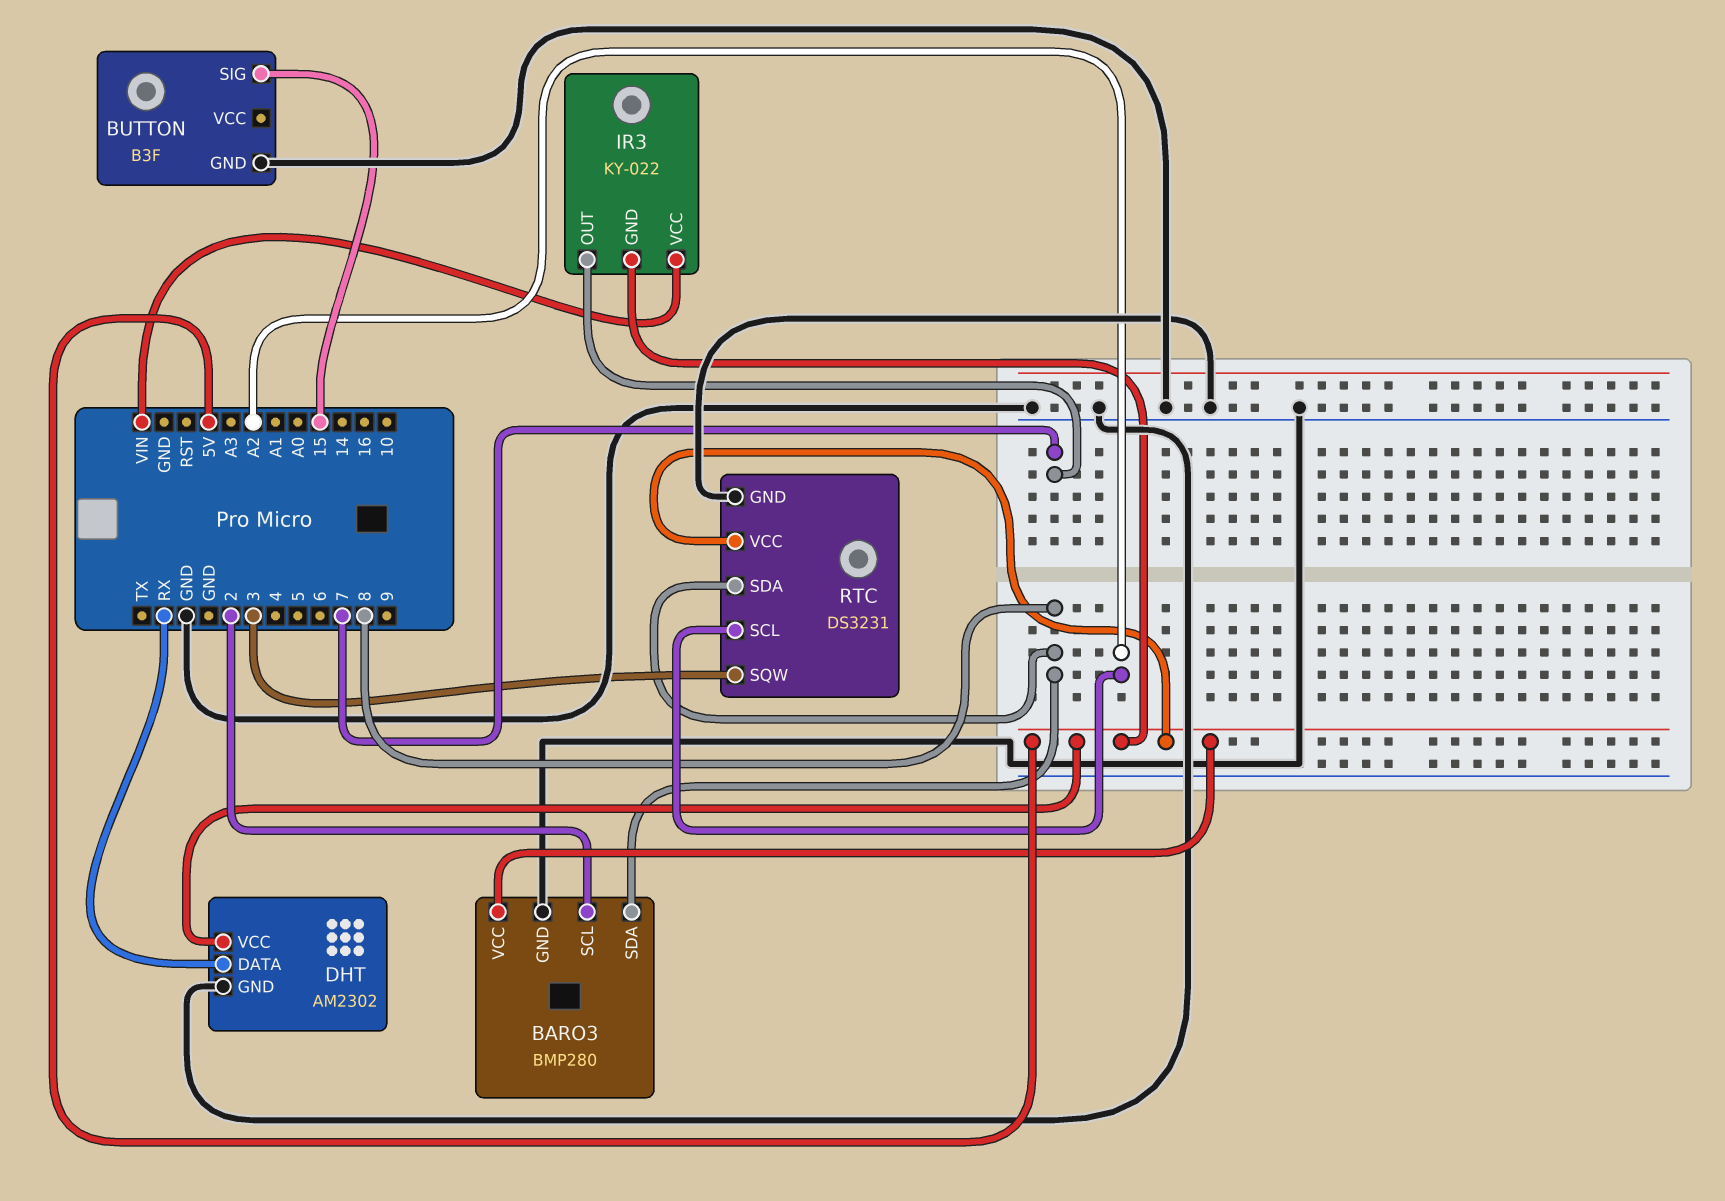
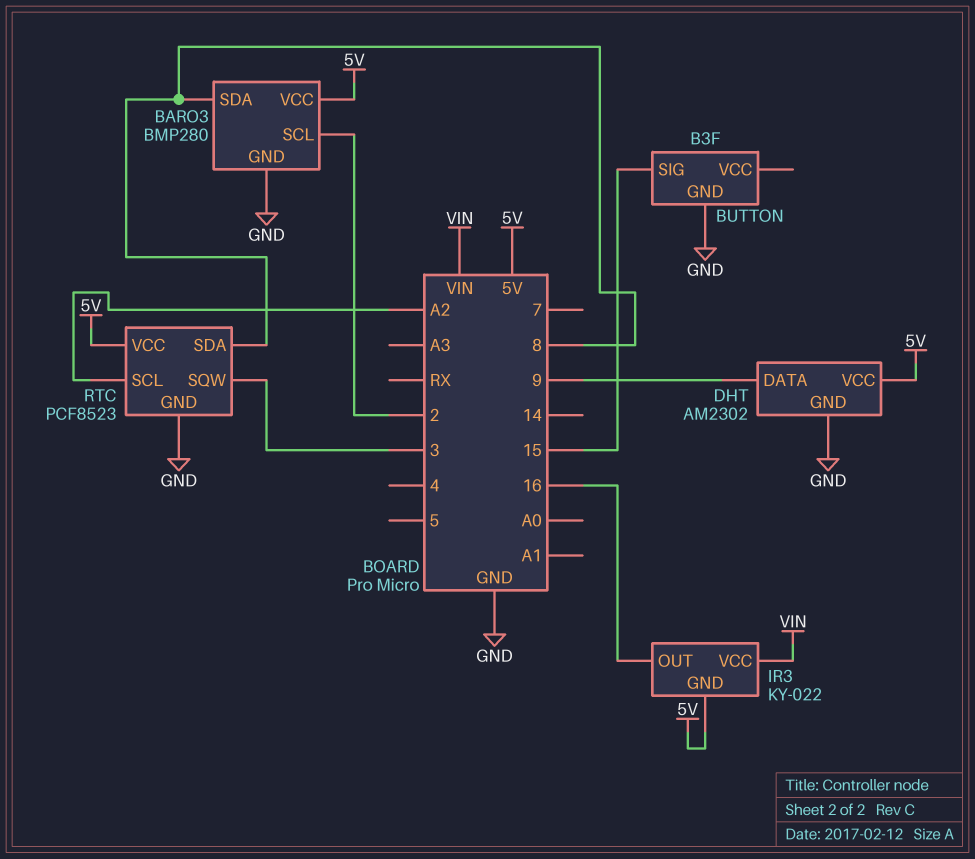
DHT pin DATA: RX -> 9
IR3 pin OUT: 7 -> 16
RTC: DS3231 -> PCF8523

